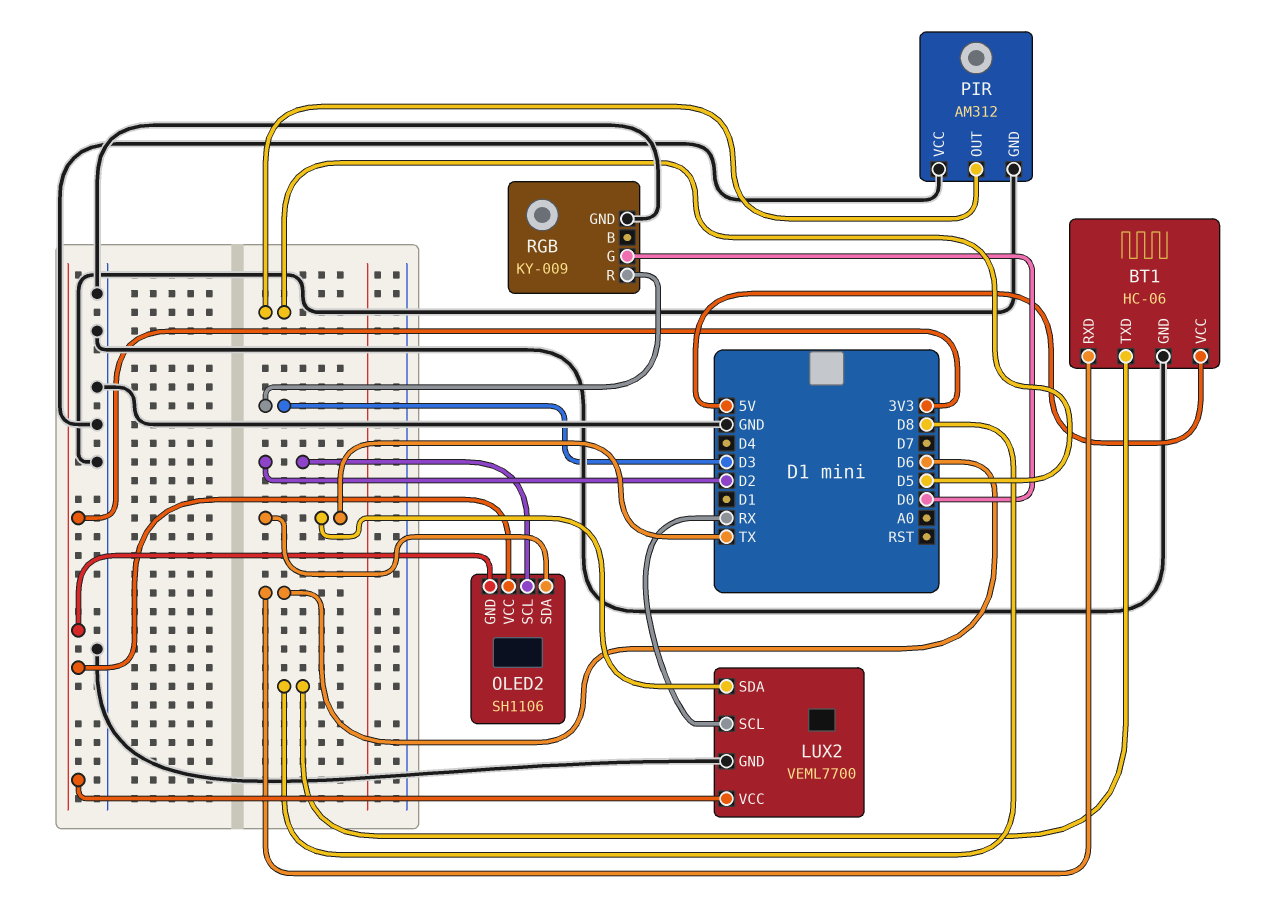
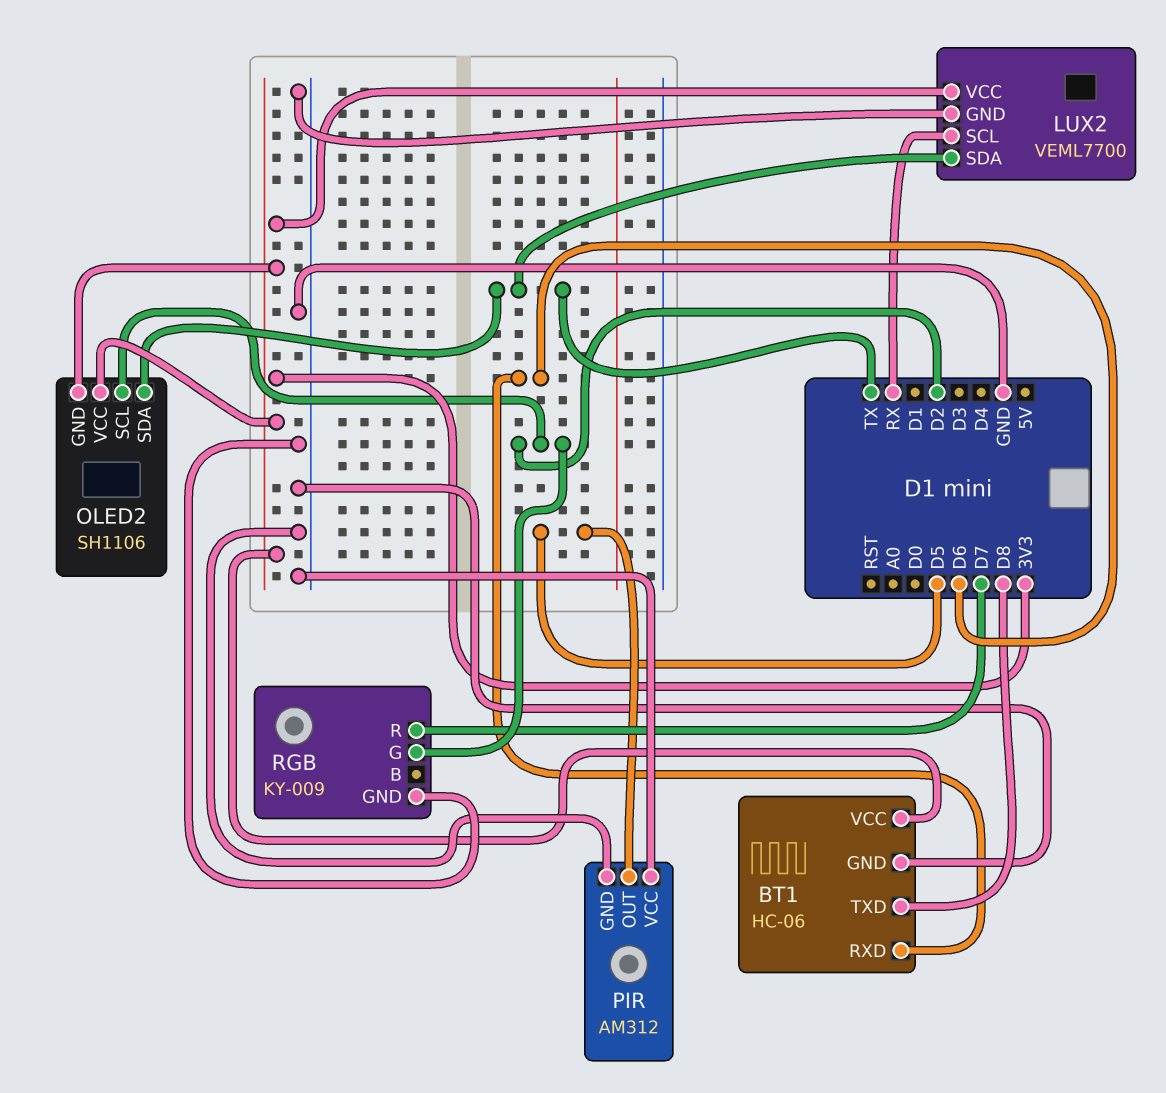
BT1 pin VCC: 5V -> 3V3
RGB pin G: D0 -> D2
RGB pin R: D3 -> D7

